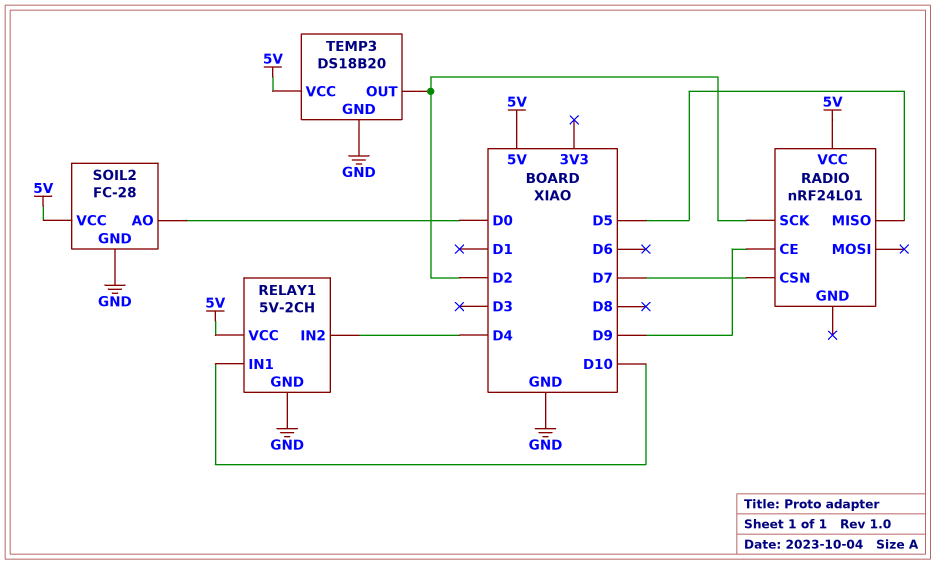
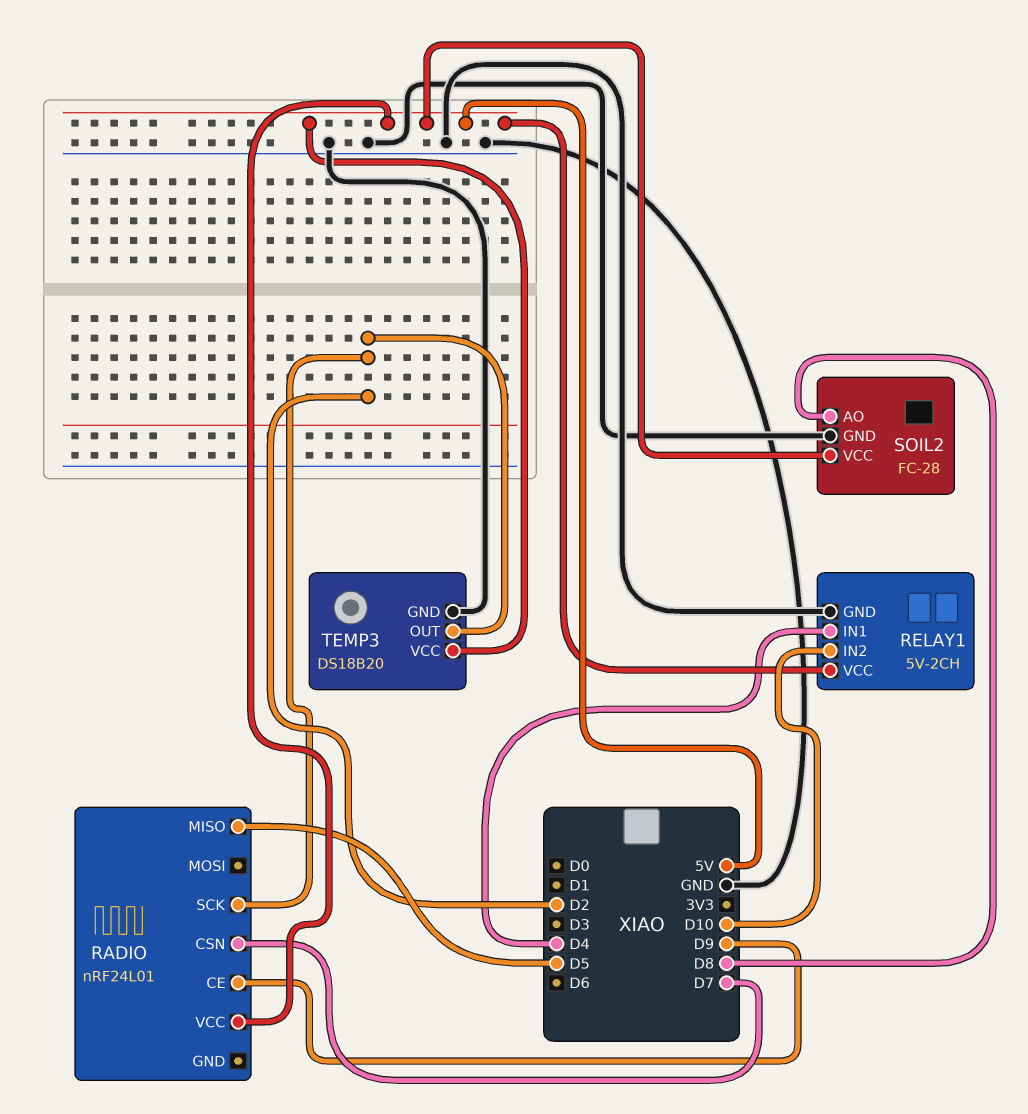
RELAY1 pin IN1: D10 -> D4
RELAY1 pin IN2: D4 -> D10
SOIL2 pin AO: D0 -> D8

